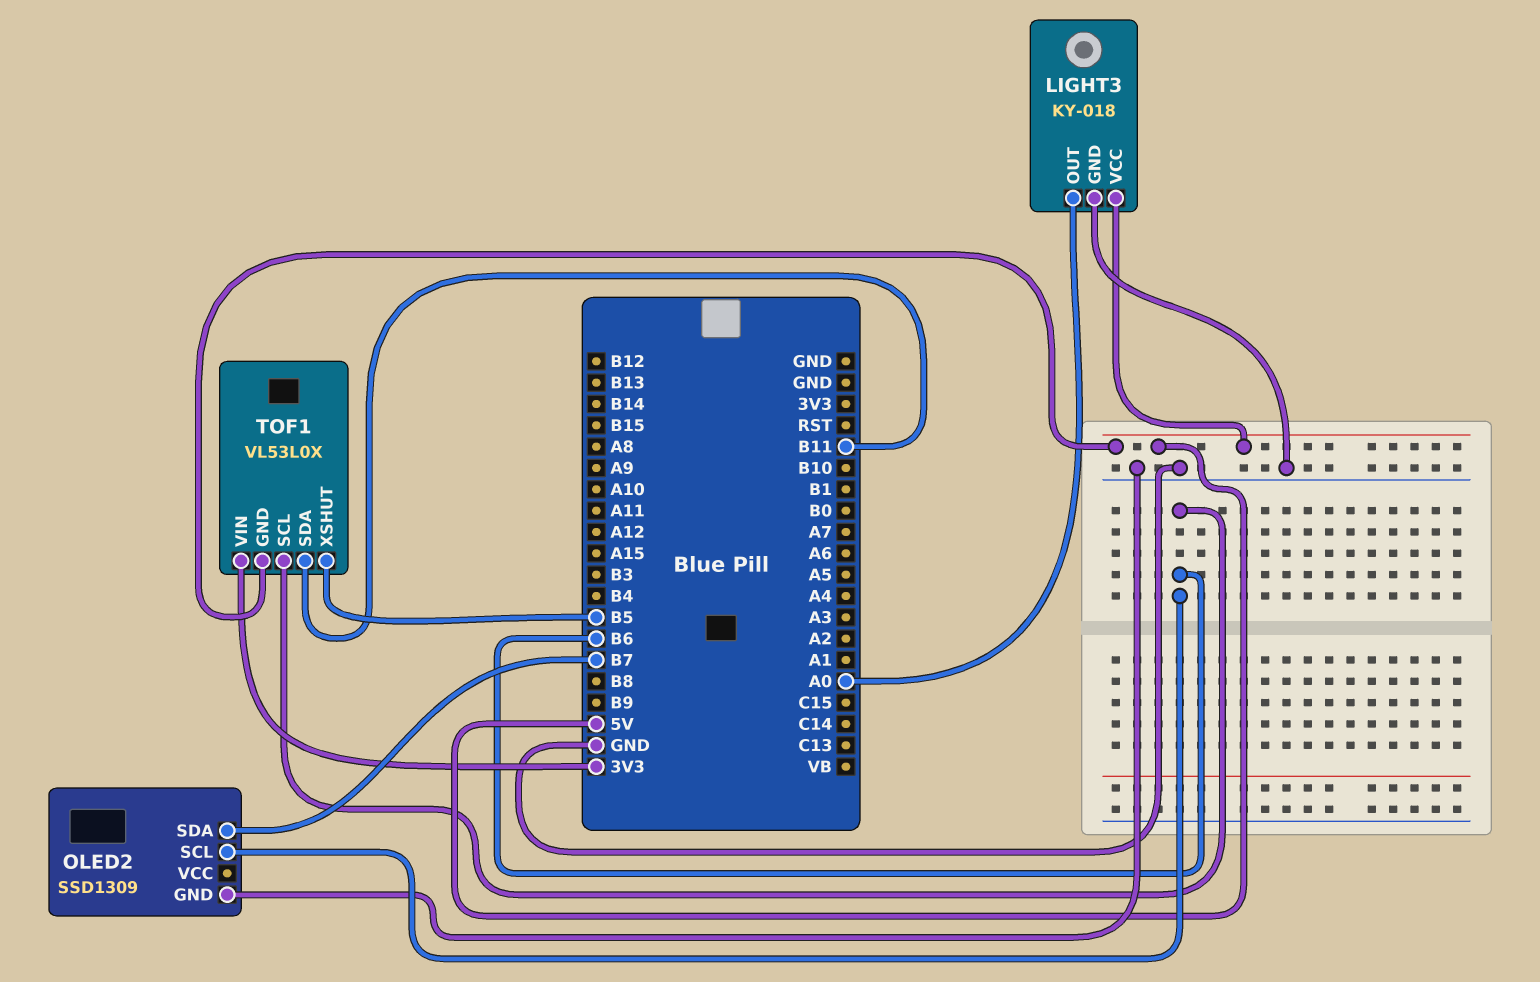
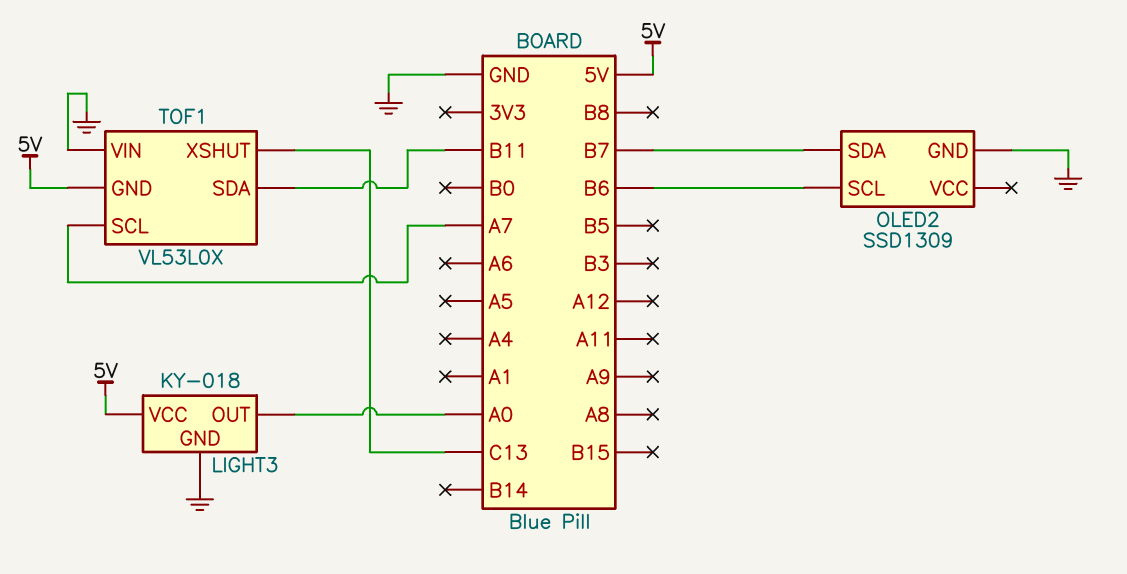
TOF1 pin SCL: B6 -> A7
TOF1 pin VIN: 3V3 -> GND
TOF1 pin XSHUT: B5 -> C13

